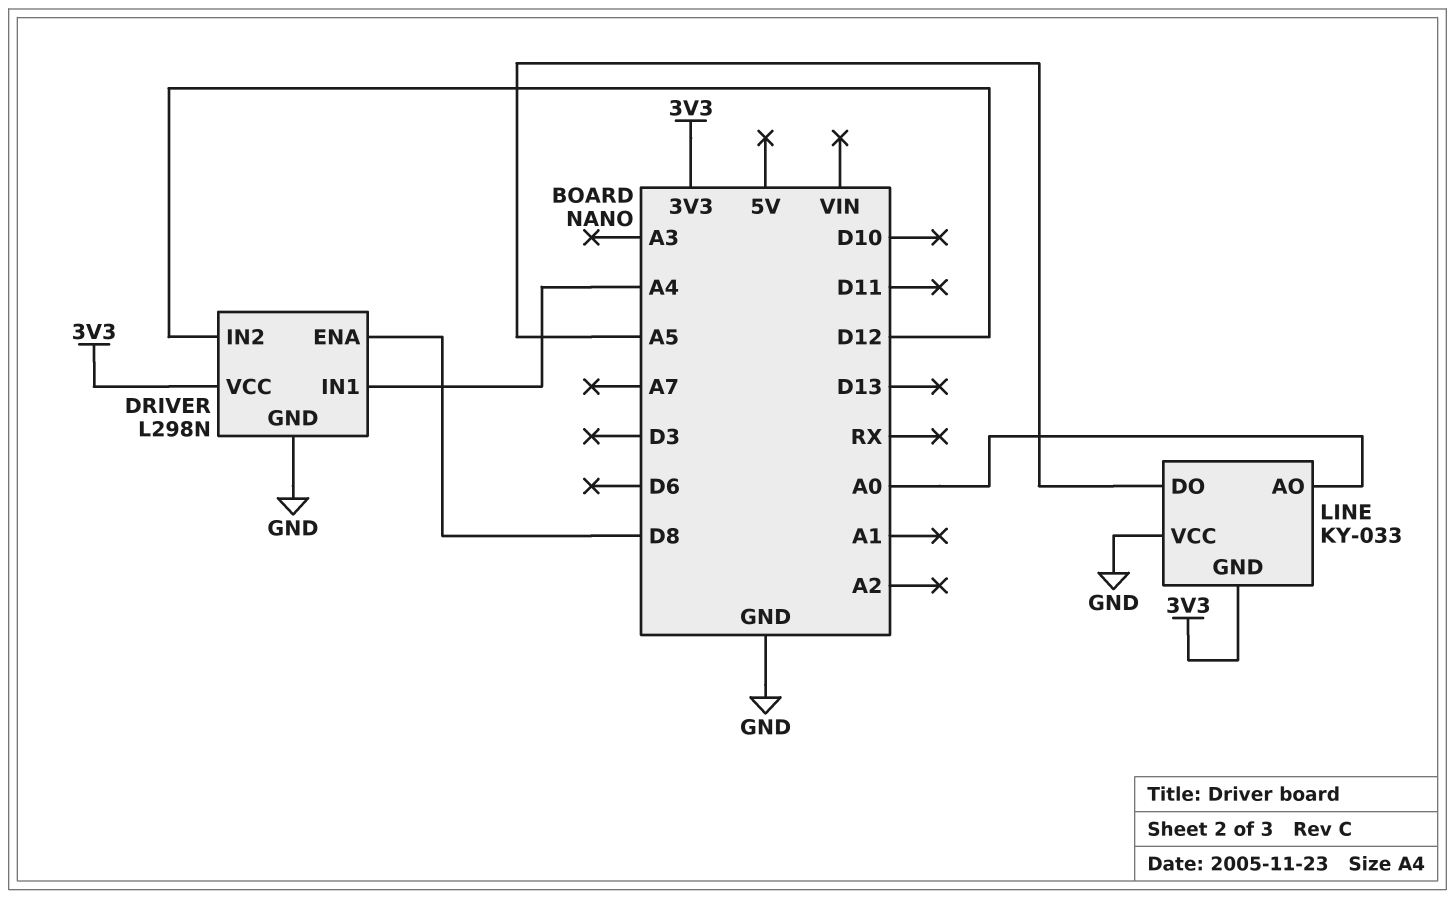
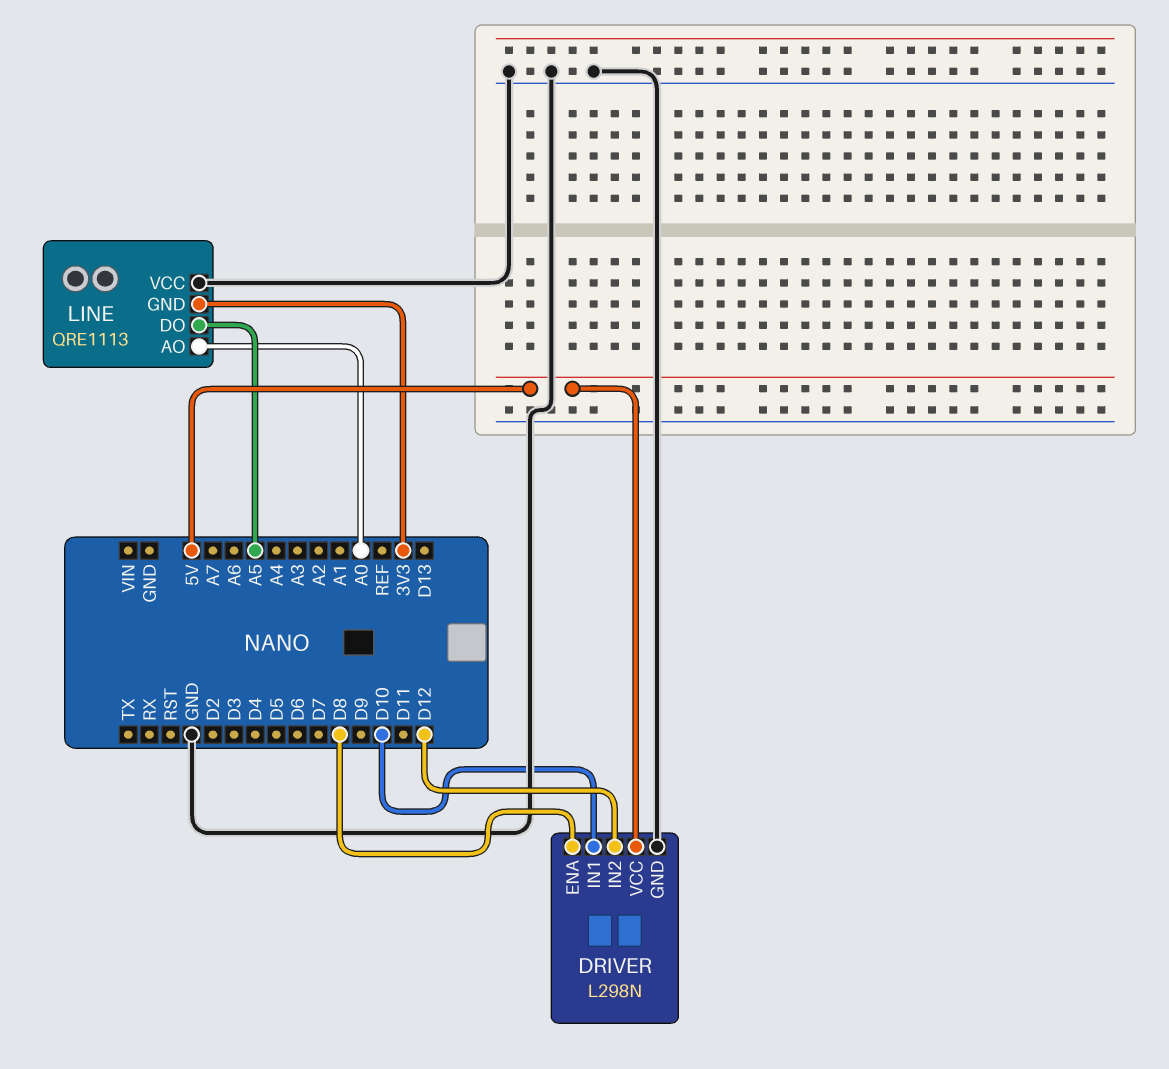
DRIVER pin IN1: A4 -> D10
DRIVER pin VCC: 3V3 -> 5V
LINE: KY-033 -> QRE1113

